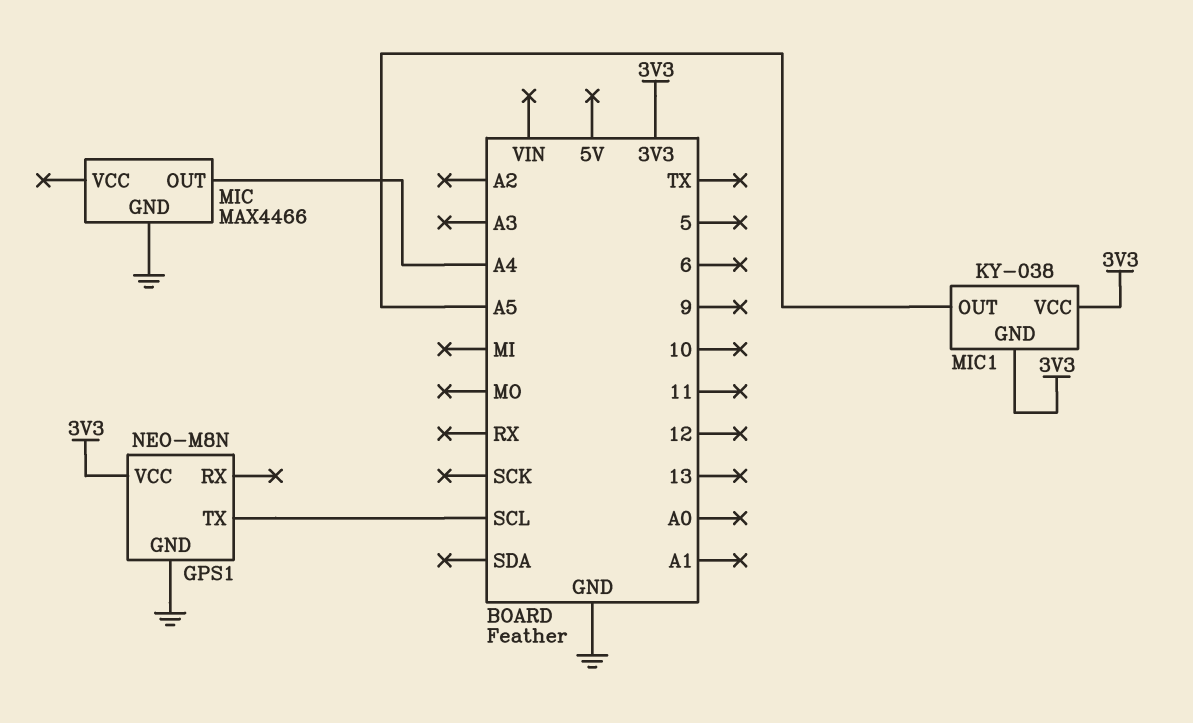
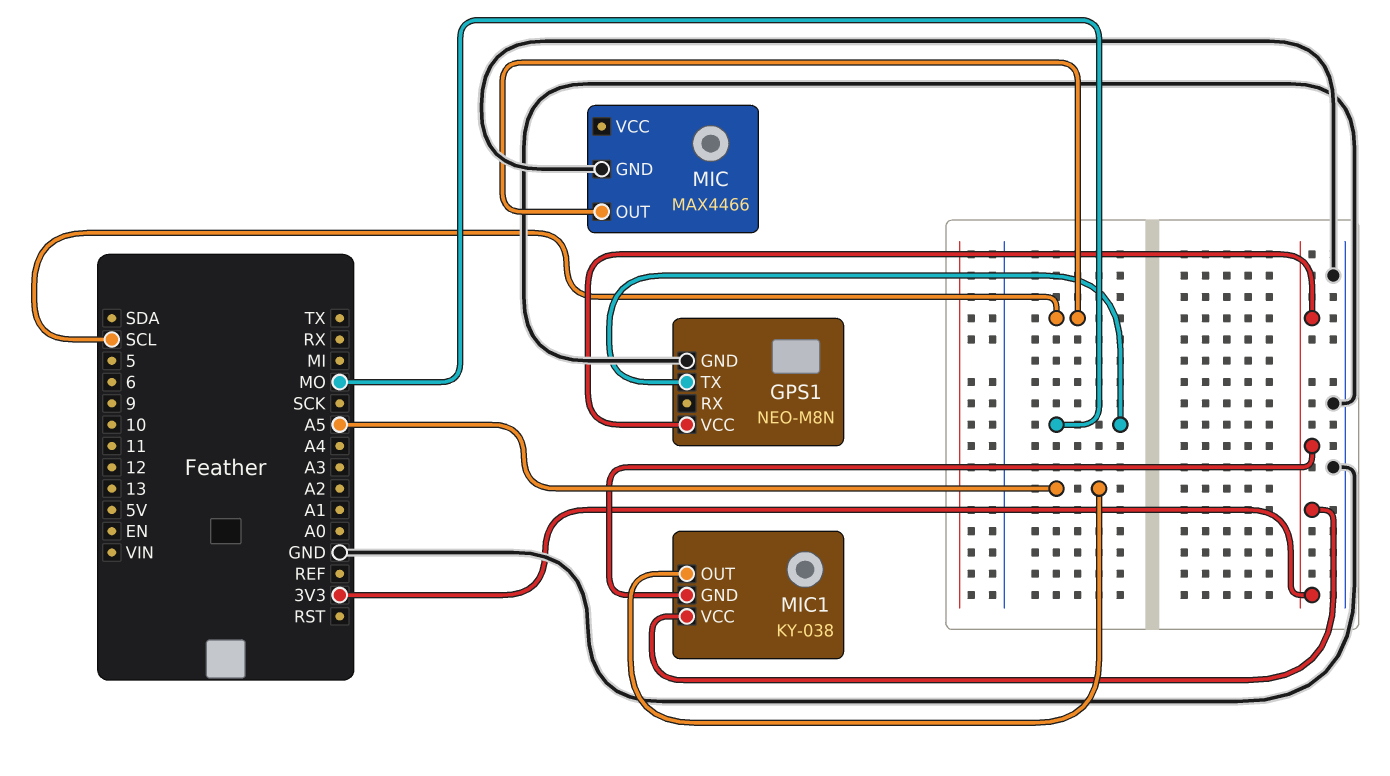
GPS1 pin TX: SCL -> MO
MIC pin OUT: A4 -> SCL

